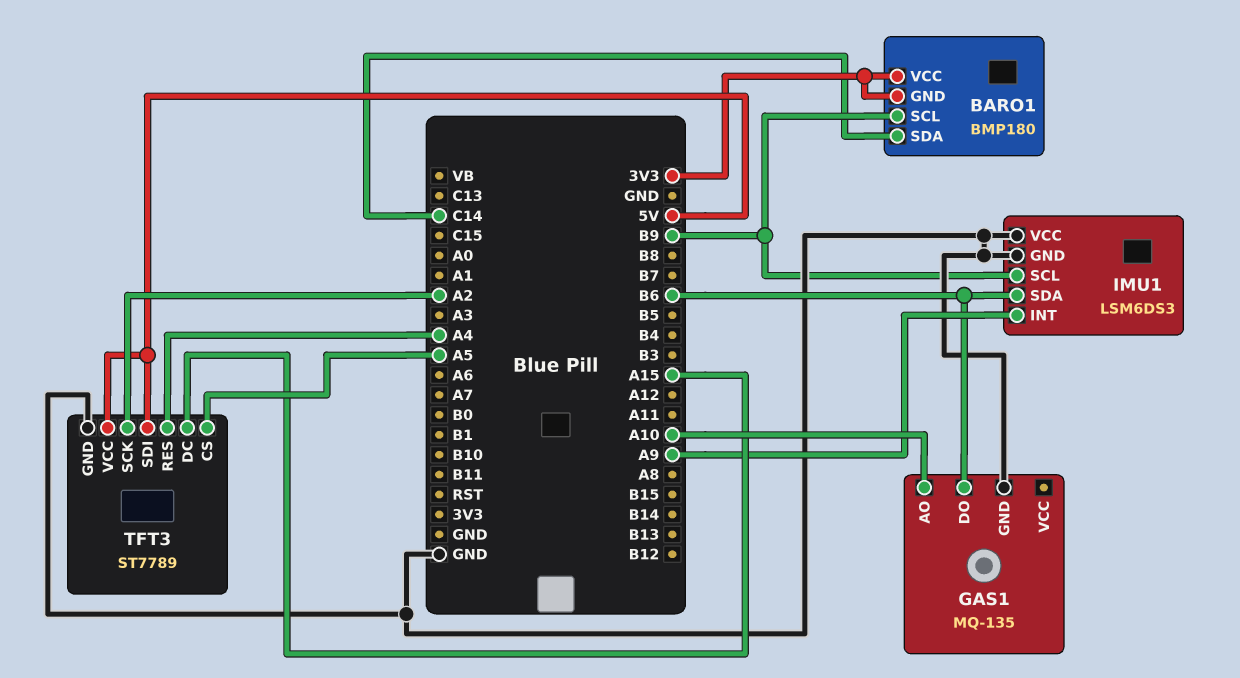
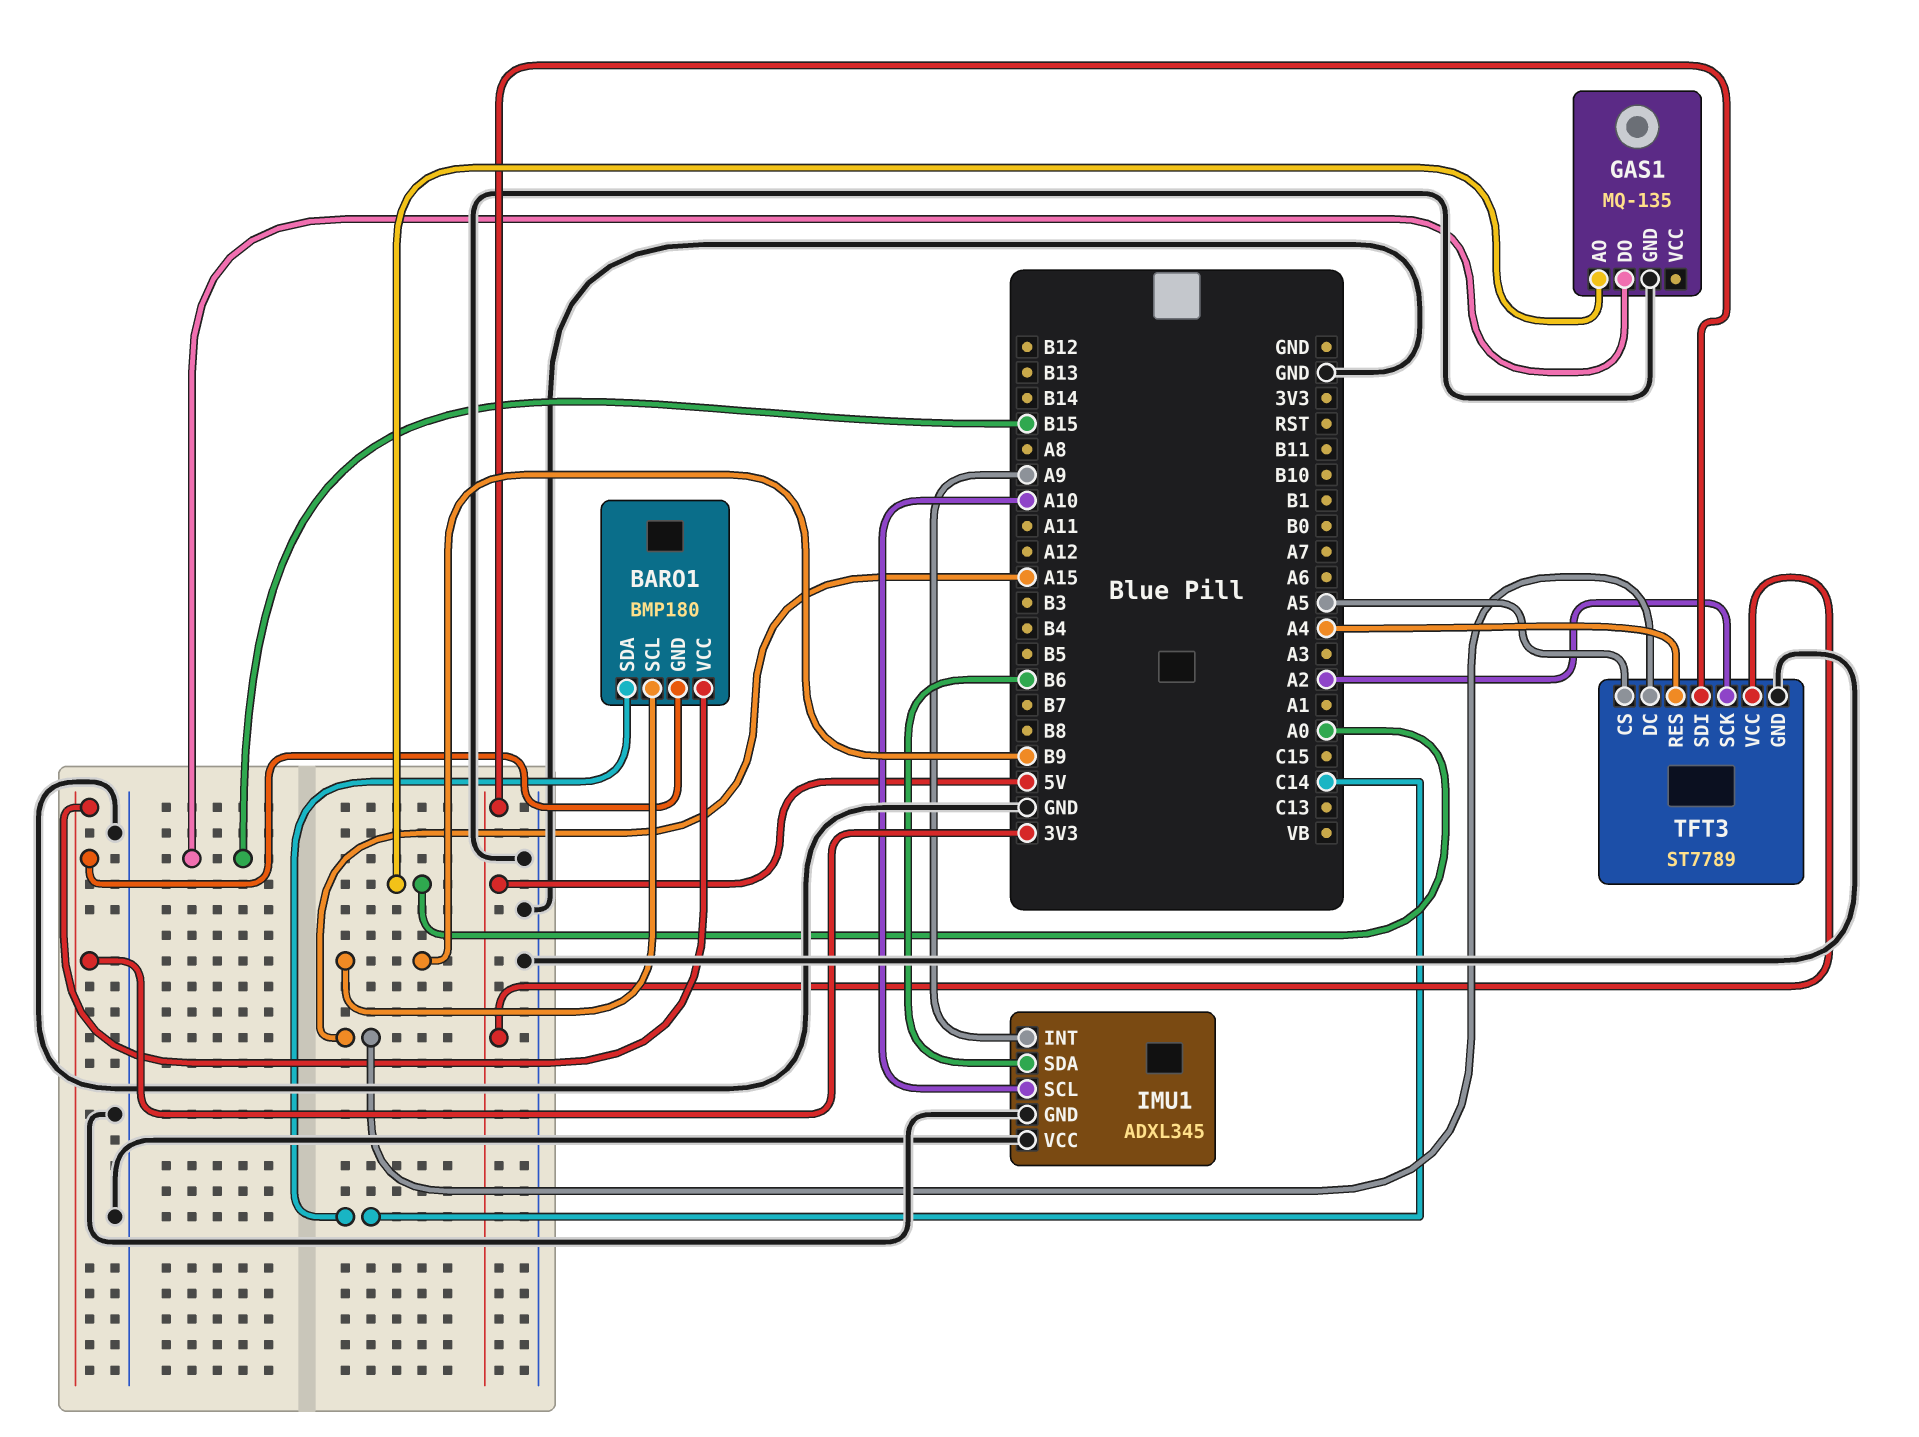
GAS1 pin AO: A10 -> A0
GAS1 pin DO: B6 -> B15
IMU1: LSM6DS3 -> ADXL345
IMU1 pin SCL: B9 -> A10

